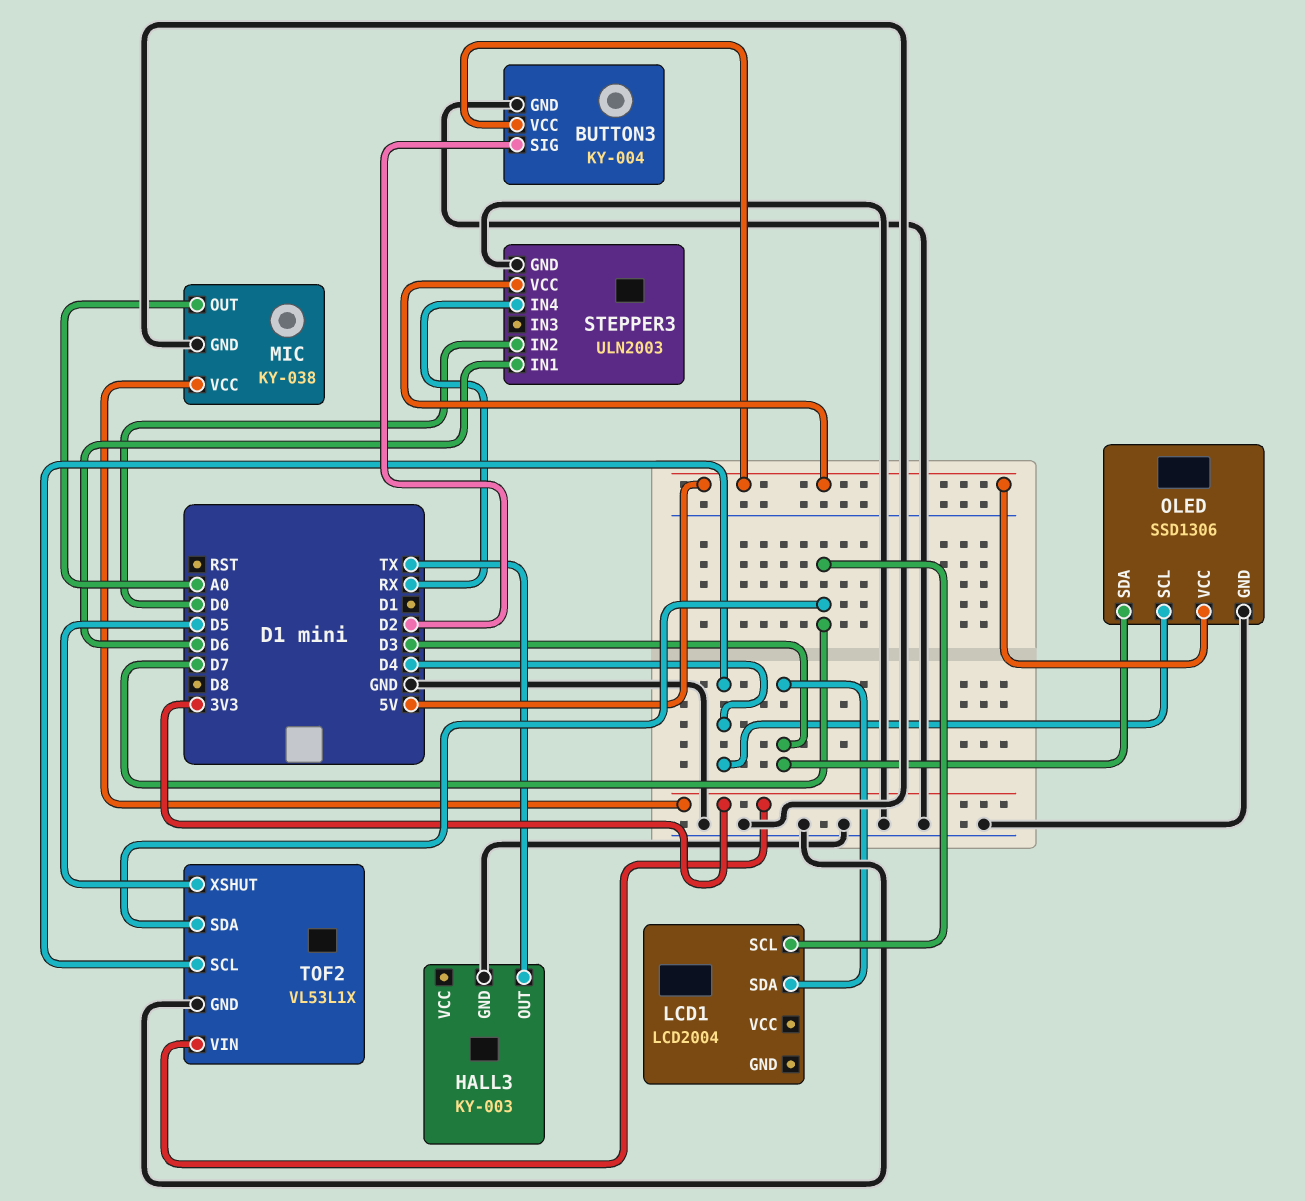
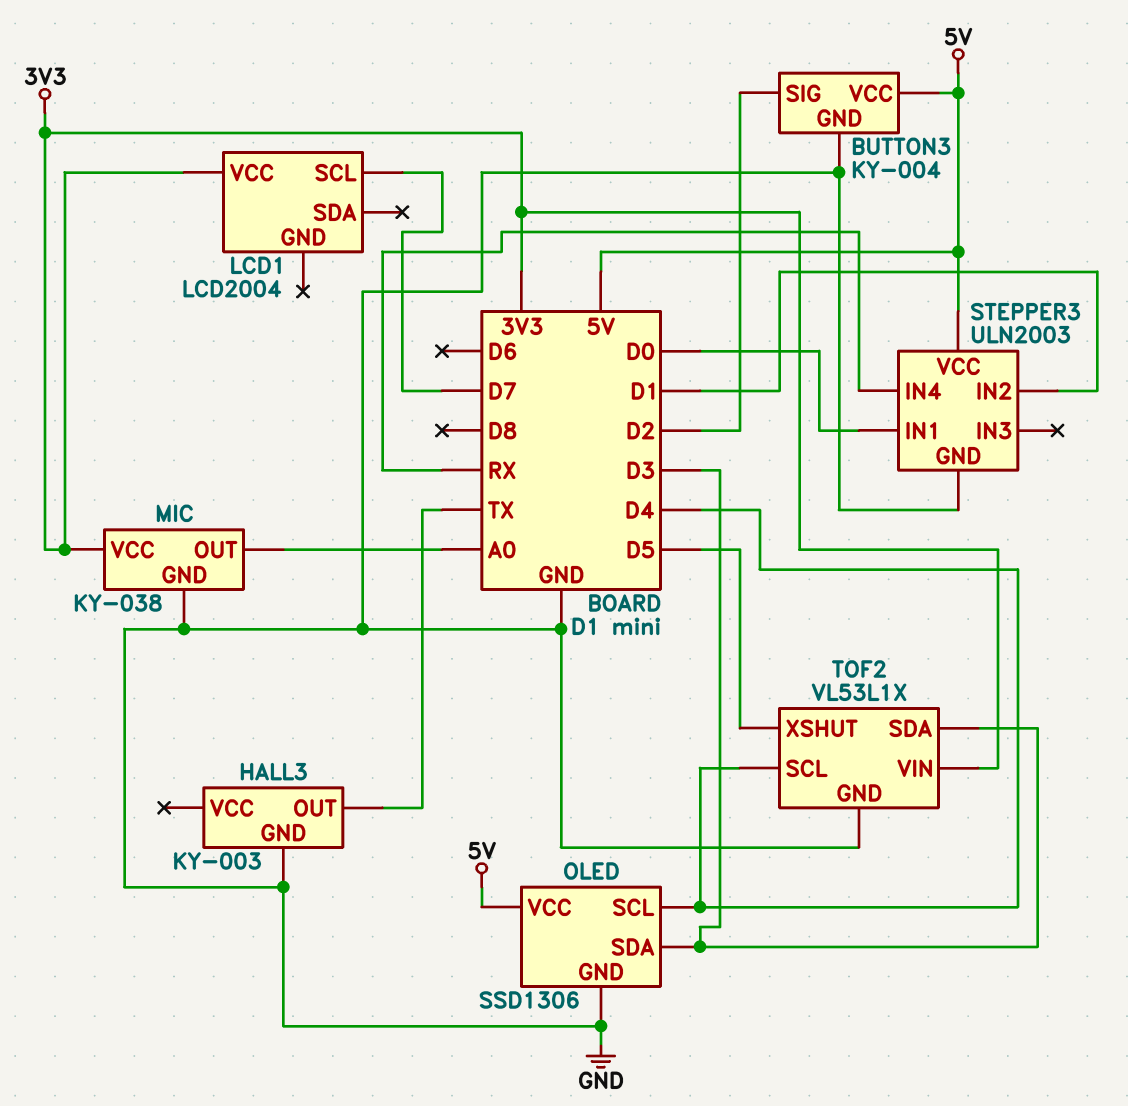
LCD1 pin SDA: D3 -> none
LCD1 pin VCC: none -> 3V3
STEPPER3 pin IN1: D6 -> D0
STEPPER3 pin IN2: D0 -> D1
TOF2 pin SDA: D7 -> D3

